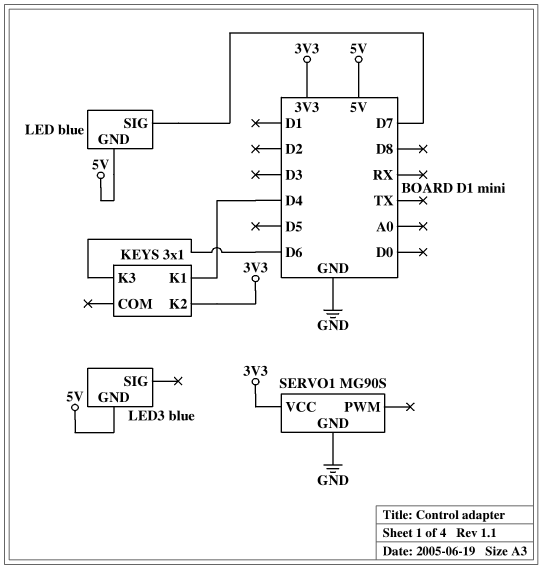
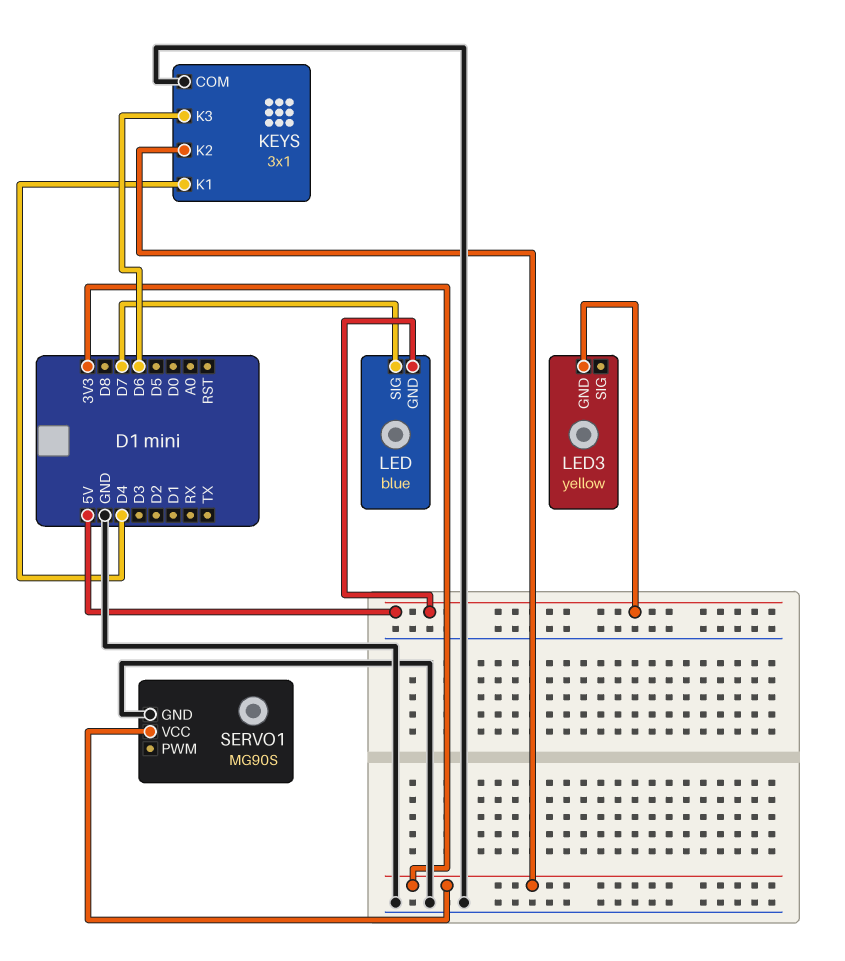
KEYS pin COM: none -> GND
LED3: blue -> yellow

